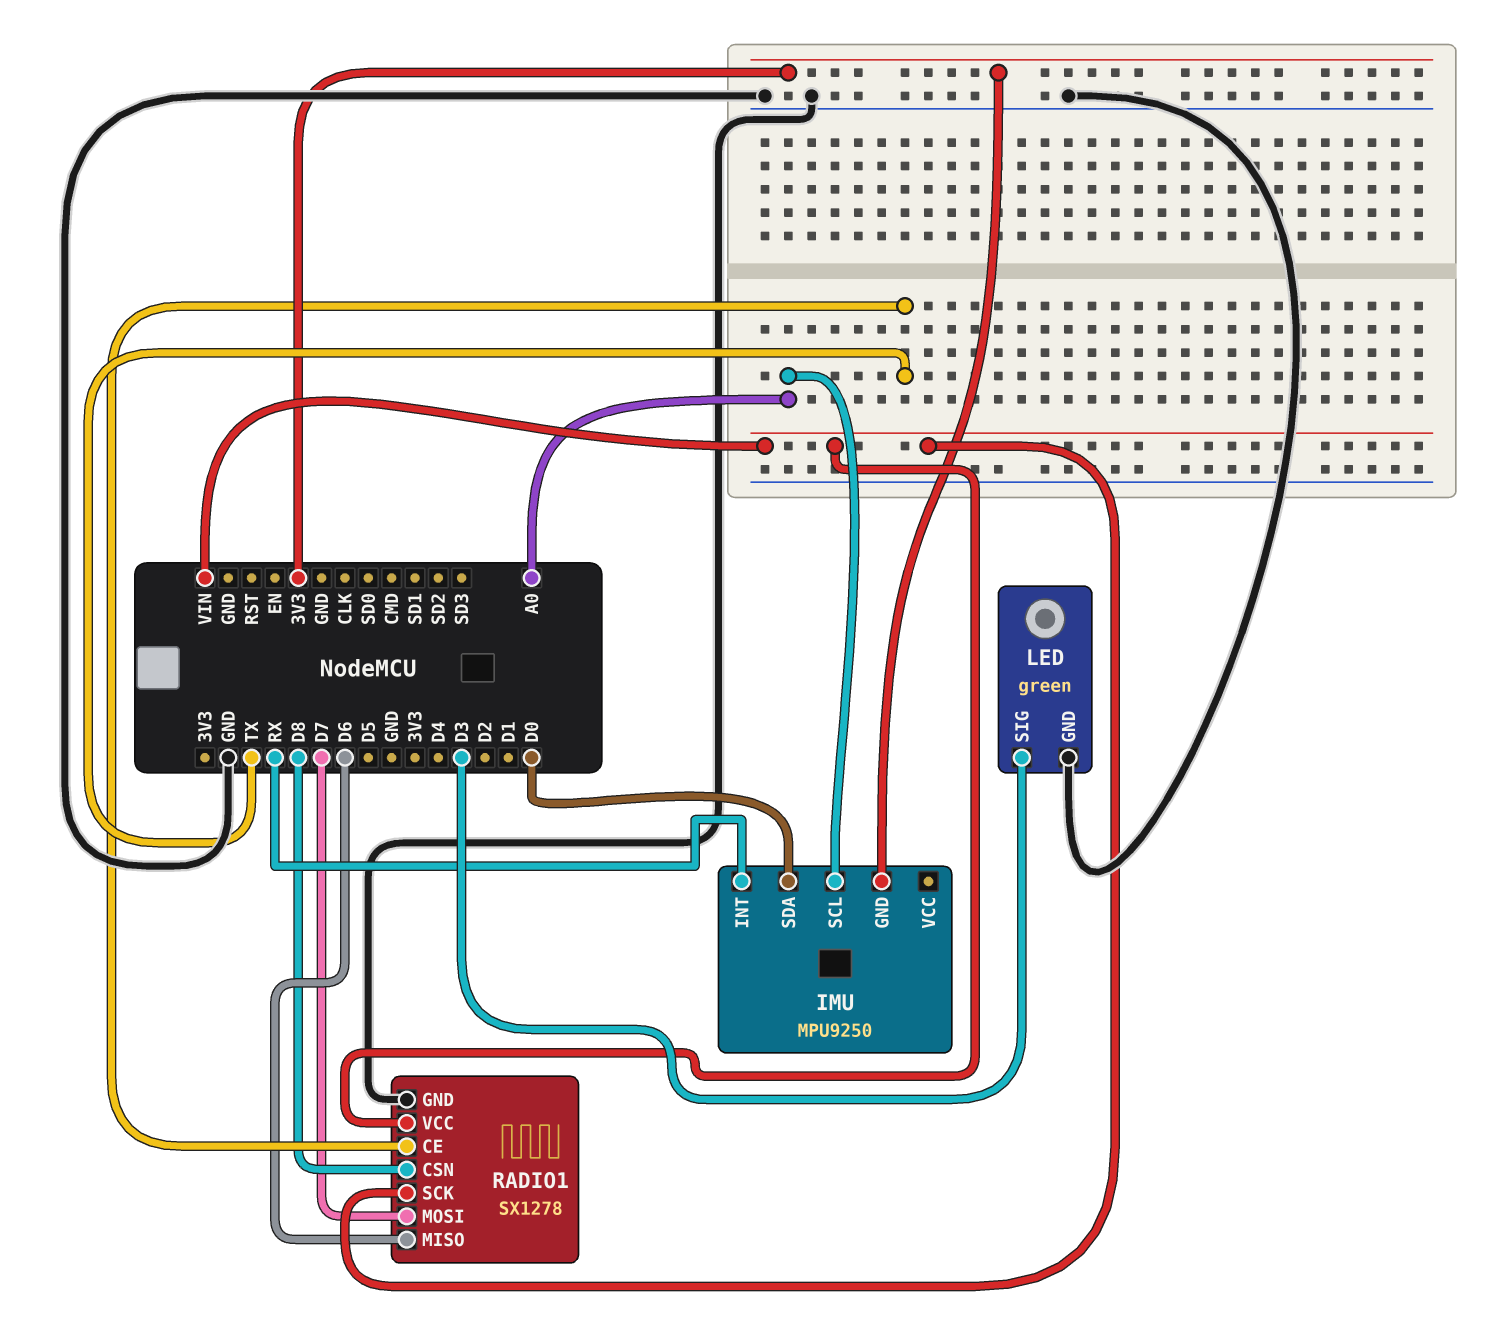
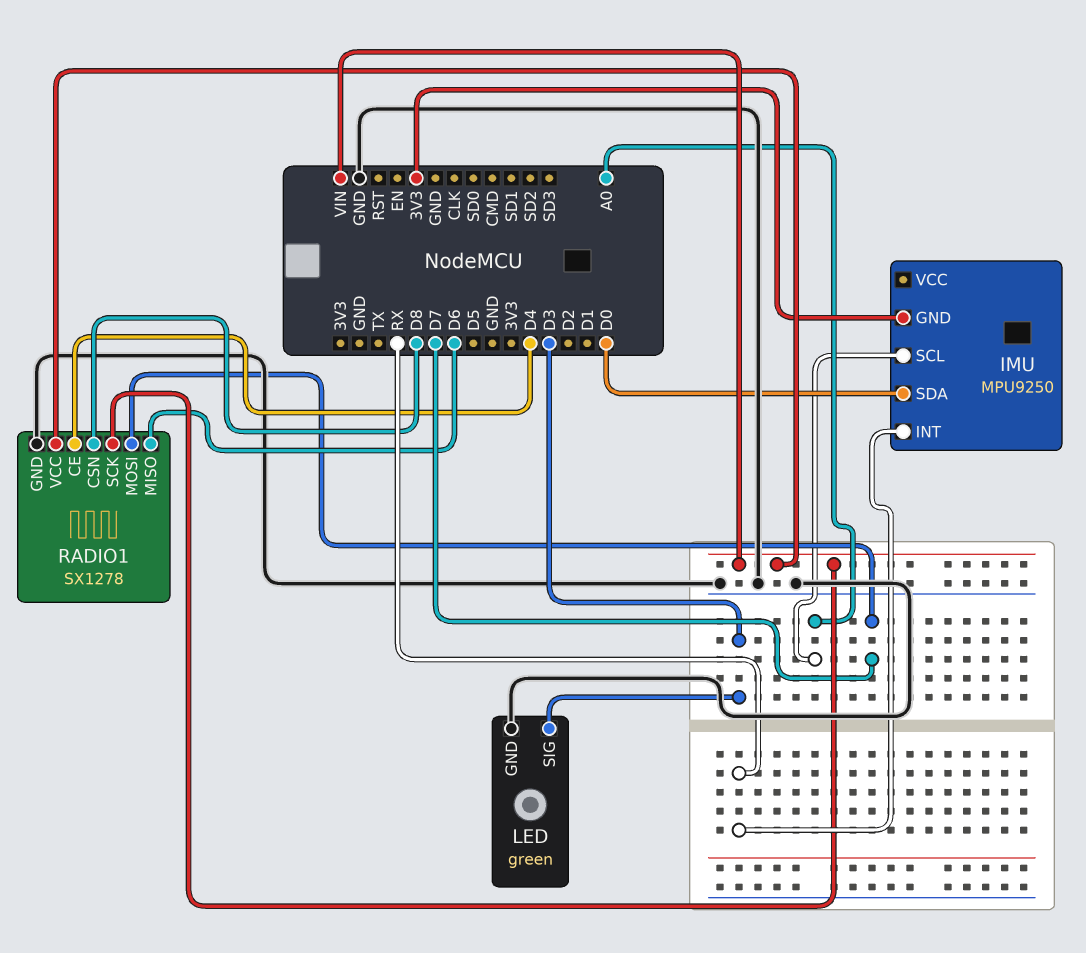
RADIO1 pin CE: TX -> D4

